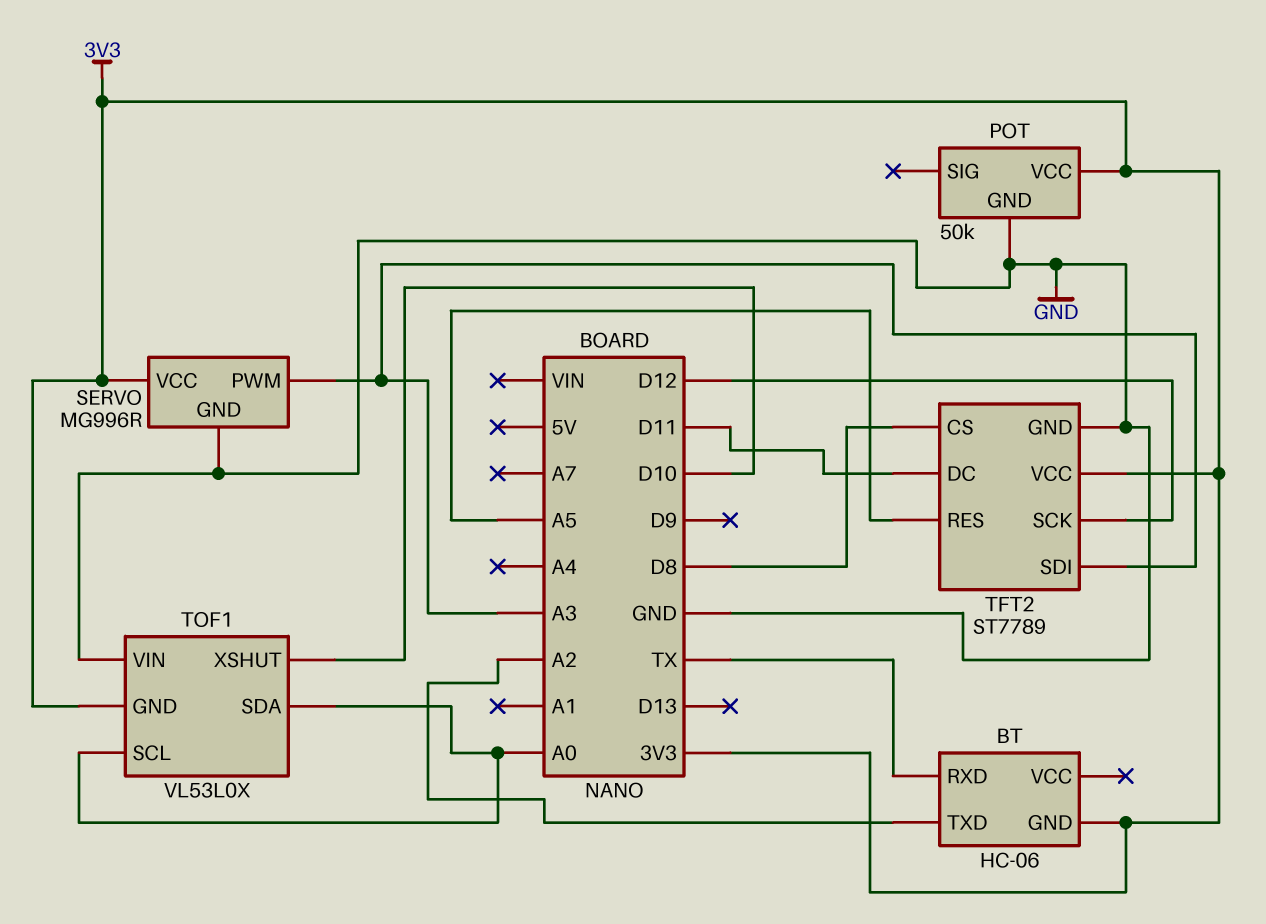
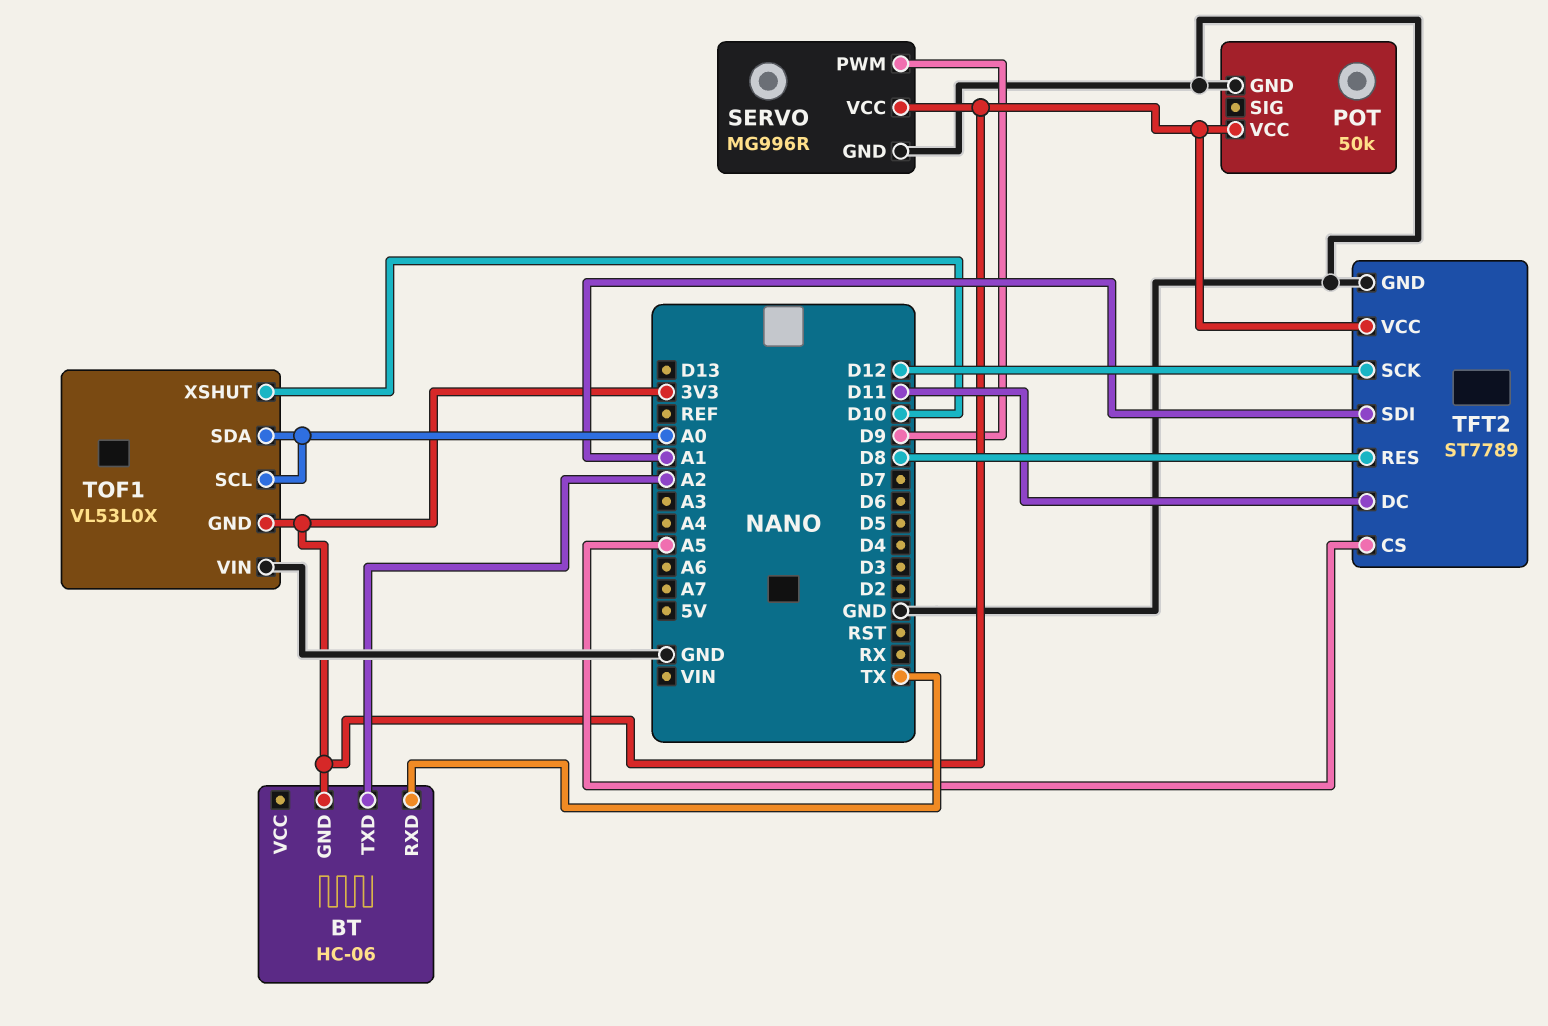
SERVO pin PWM: A3 -> D9
TFT2 pin CS: D8 -> A5
TFT2 pin RES: A5 -> D8
TFT2 pin SDI: A3 -> A1

